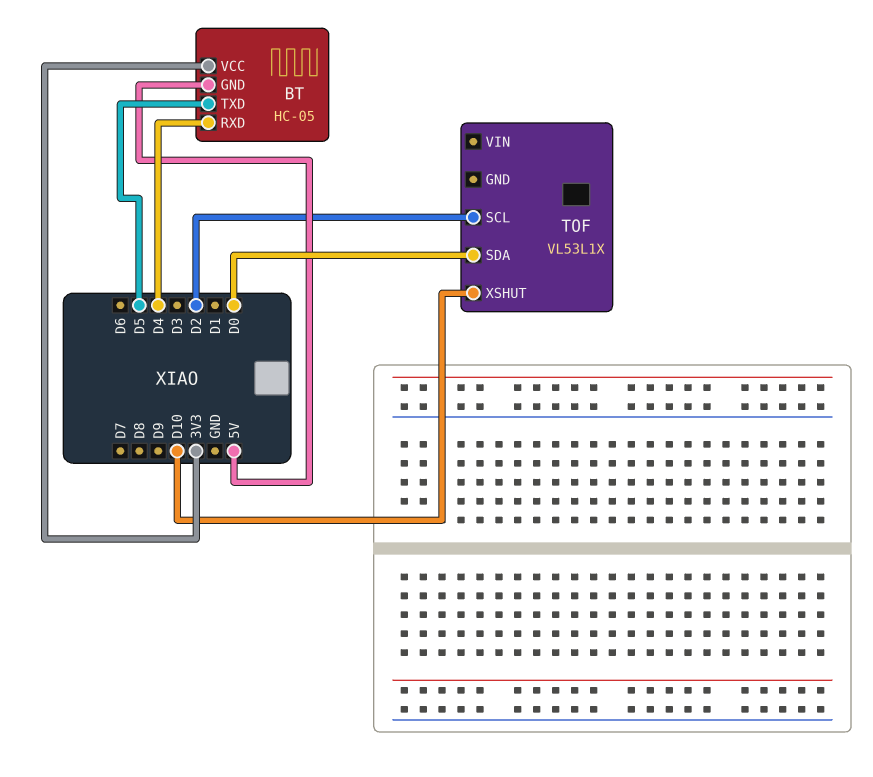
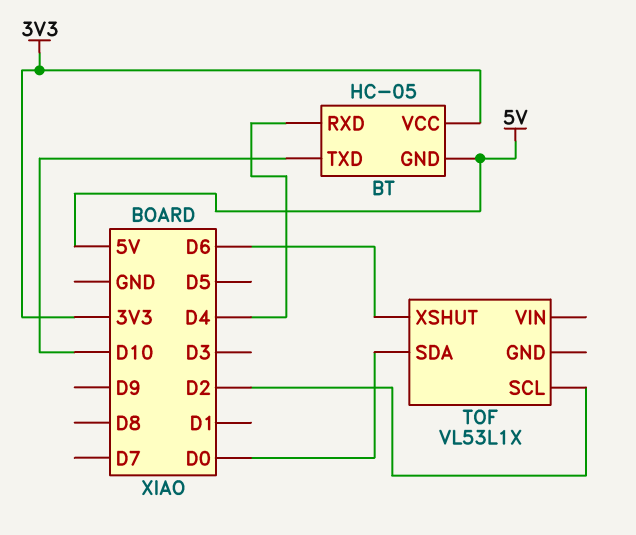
BT pin TXD: D5 -> D10
TOF pin XSHUT: D10 -> D6

